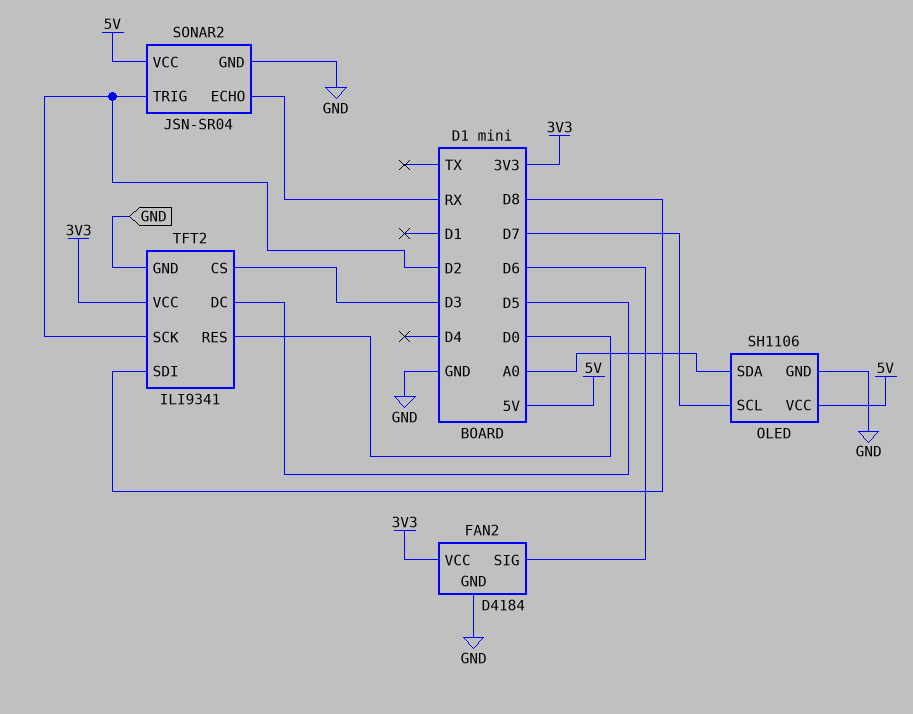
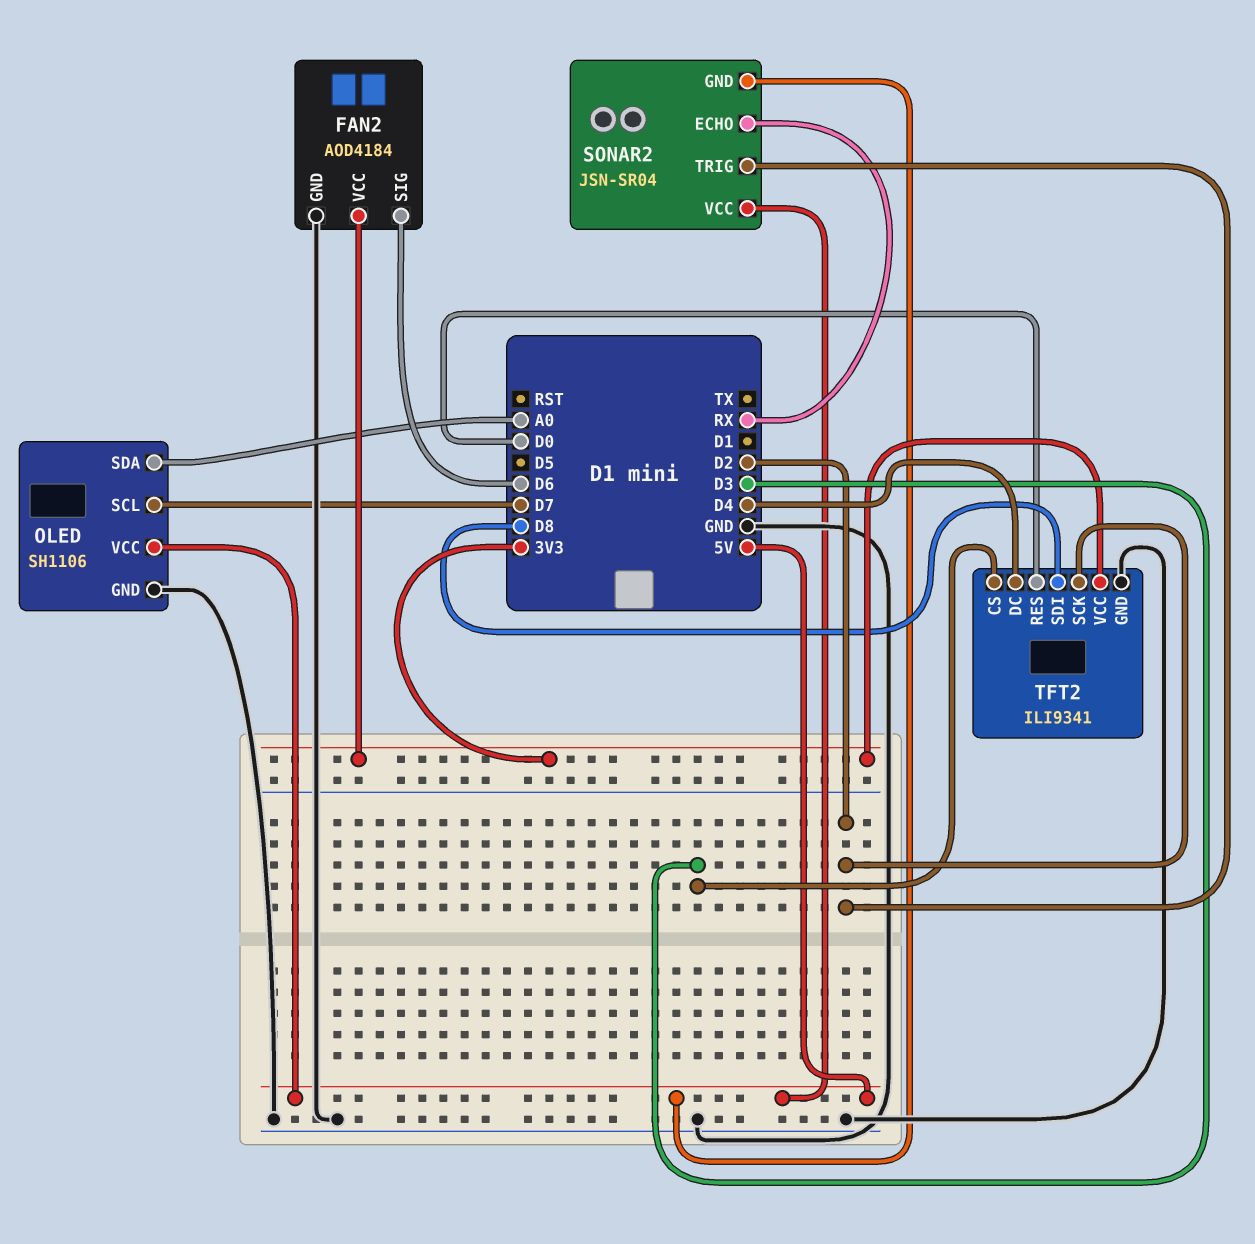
FAN2: D4184 -> AOD4184
SONAR2 pin GND: GND -> 5V
TFT2 pin DC: D5 -> D4

